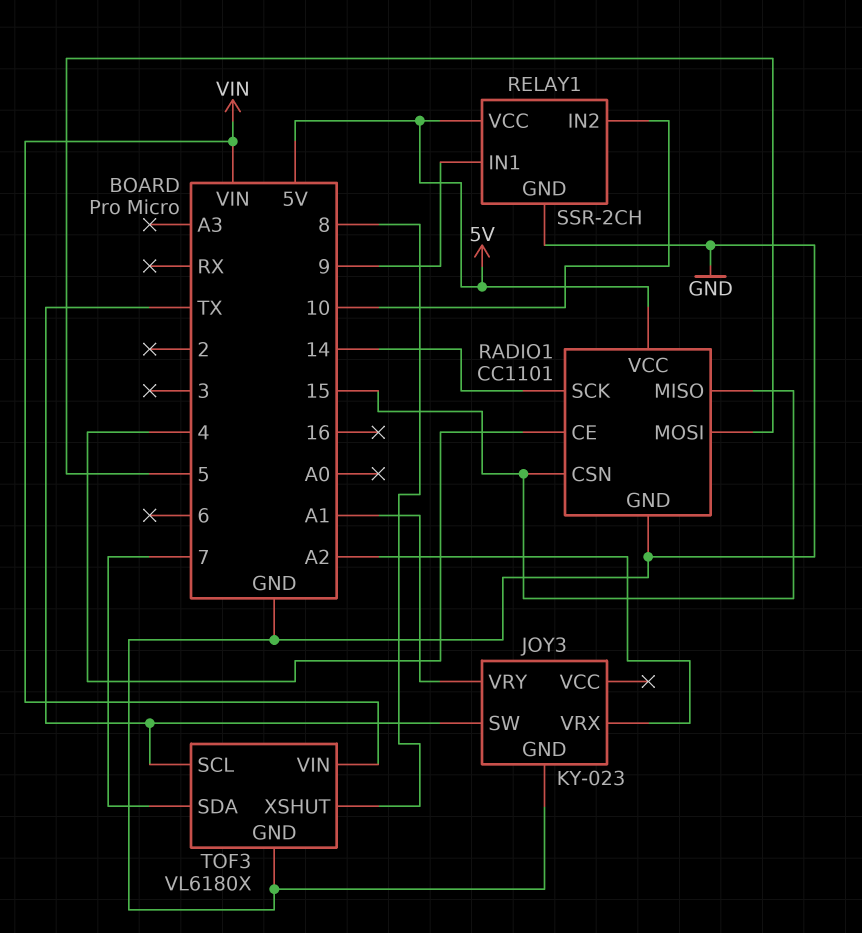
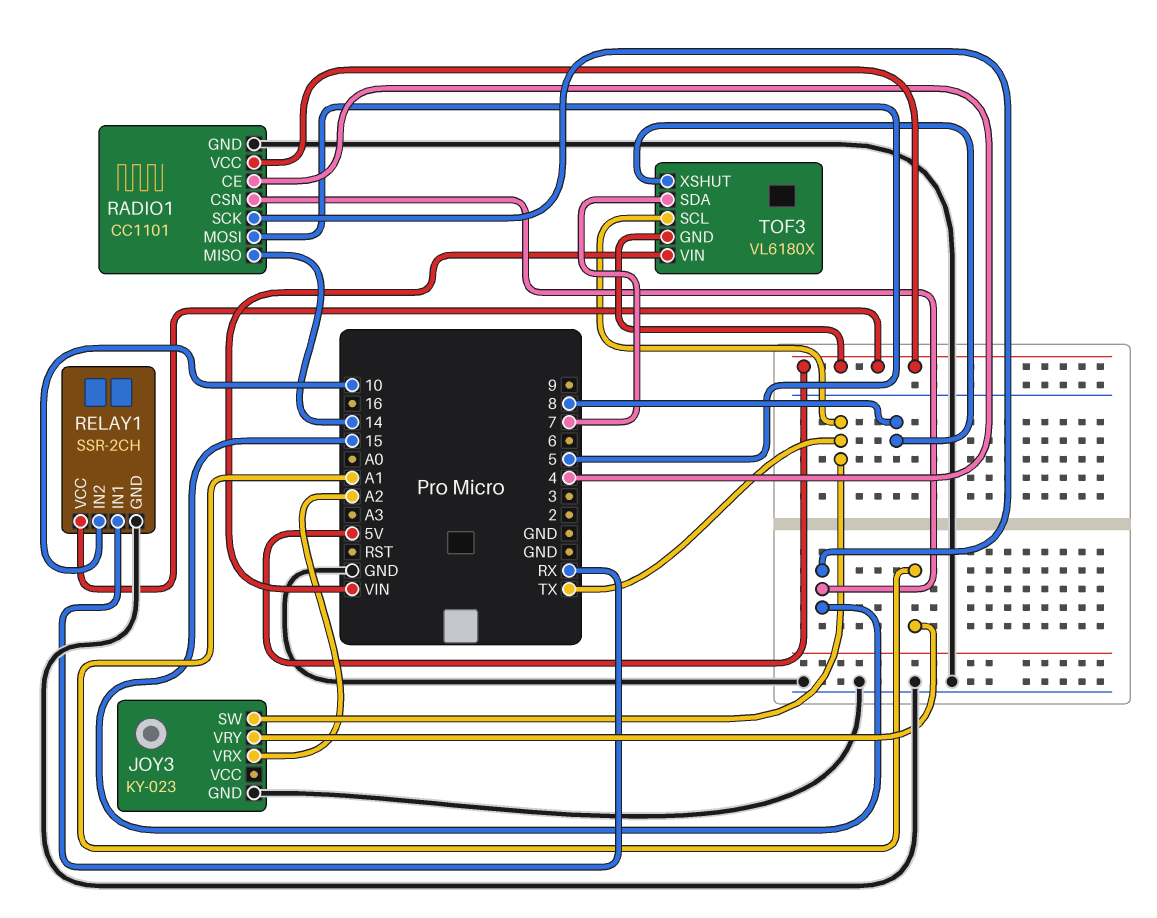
RADIO1 pin MISO: 15 -> 14
RADIO1 pin SCK: 14 -> 15
RELAY1 pin IN1: 9 -> RX
TOF3 pin GND: GND -> 5V

